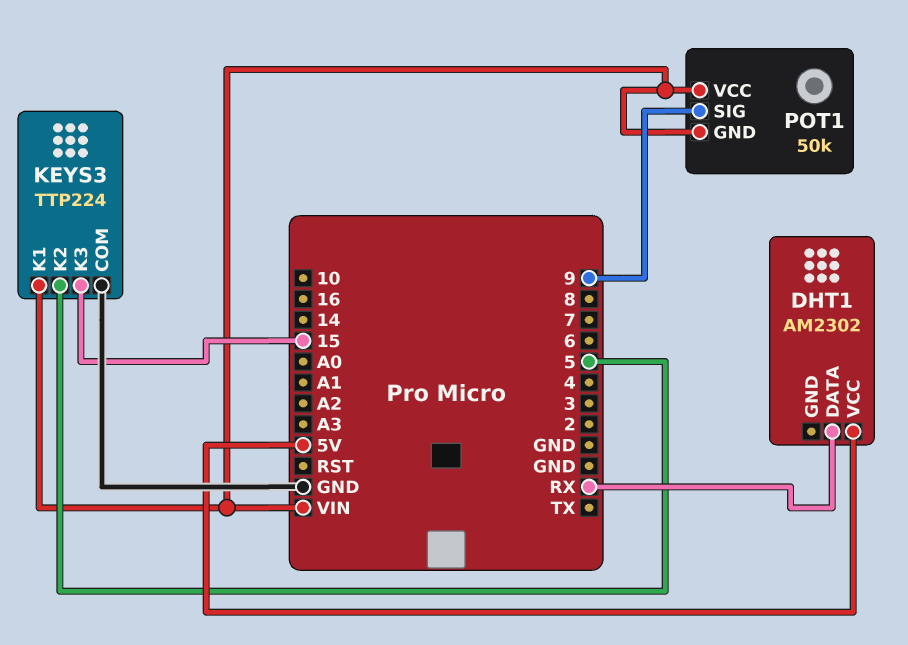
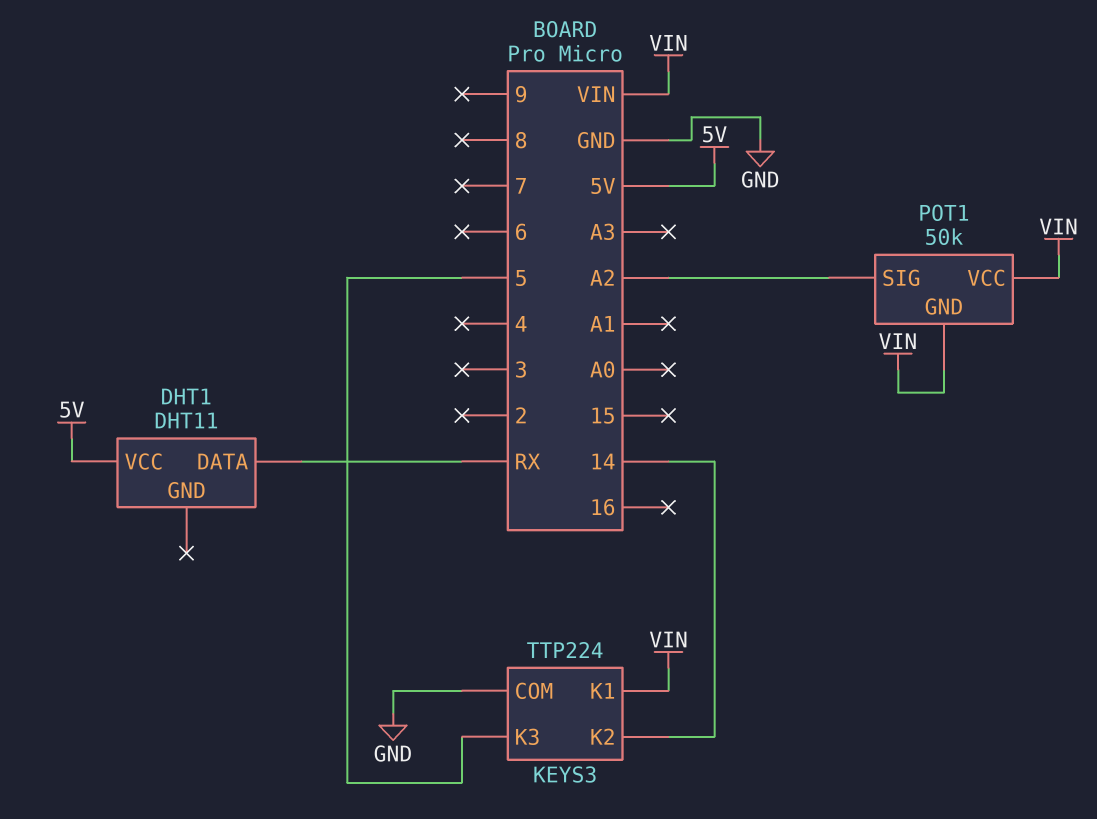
DHT1: AM2302 -> DHT11
KEYS3 pin K2: 5 -> 14
KEYS3 pin K3: 15 -> 5
POT1 pin SIG: 9 -> A2

